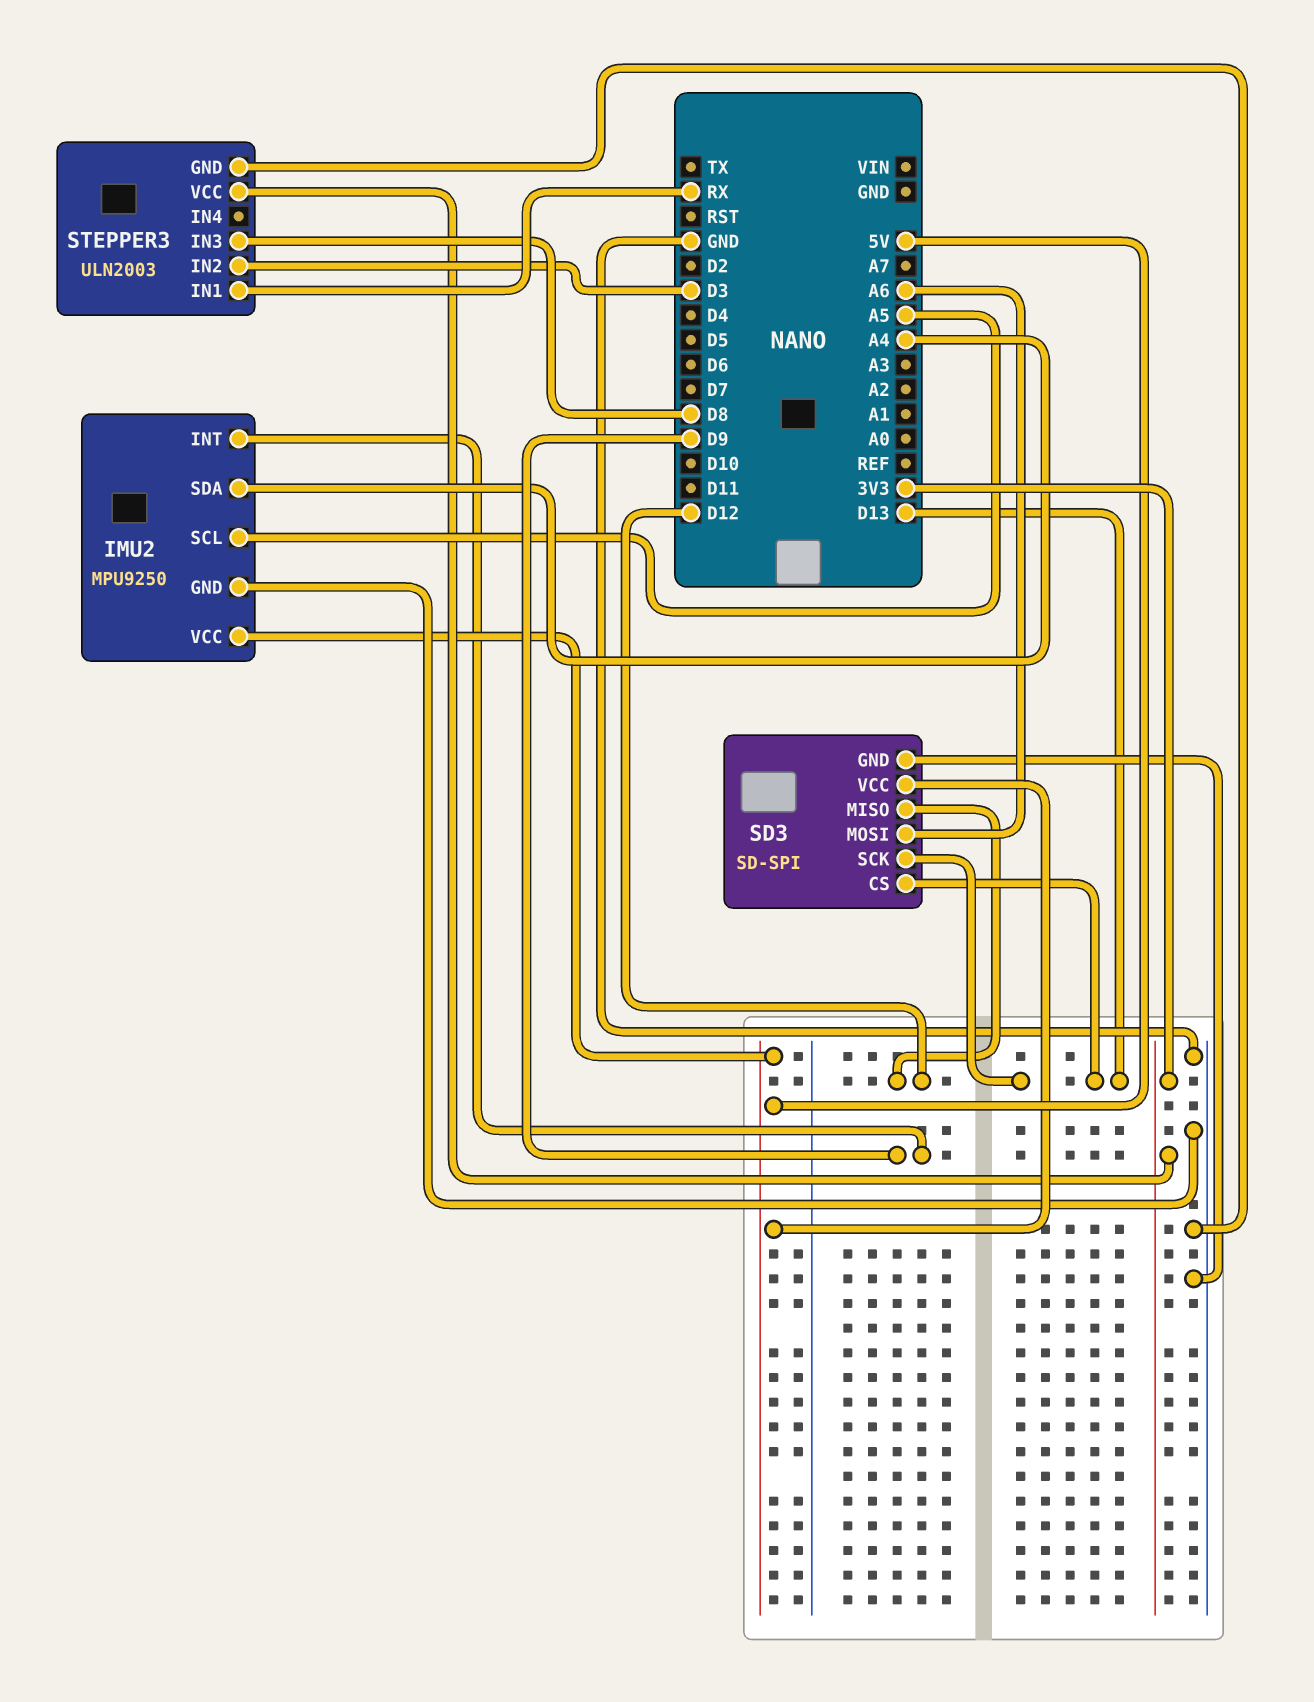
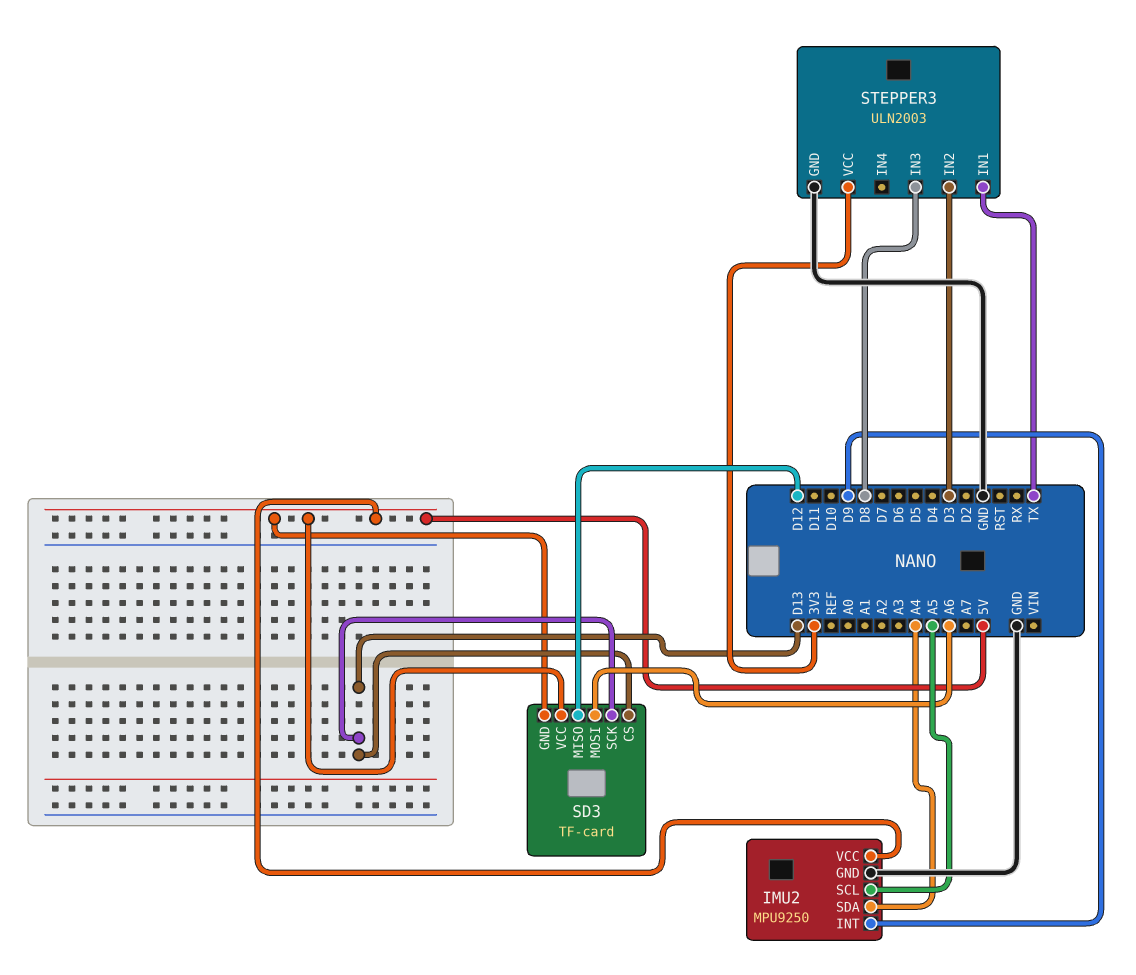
SD3: SD-SPI -> TF-card
SD3 pin GND: GND -> 5V
STEPPER3 pin IN1: RX -> TX

